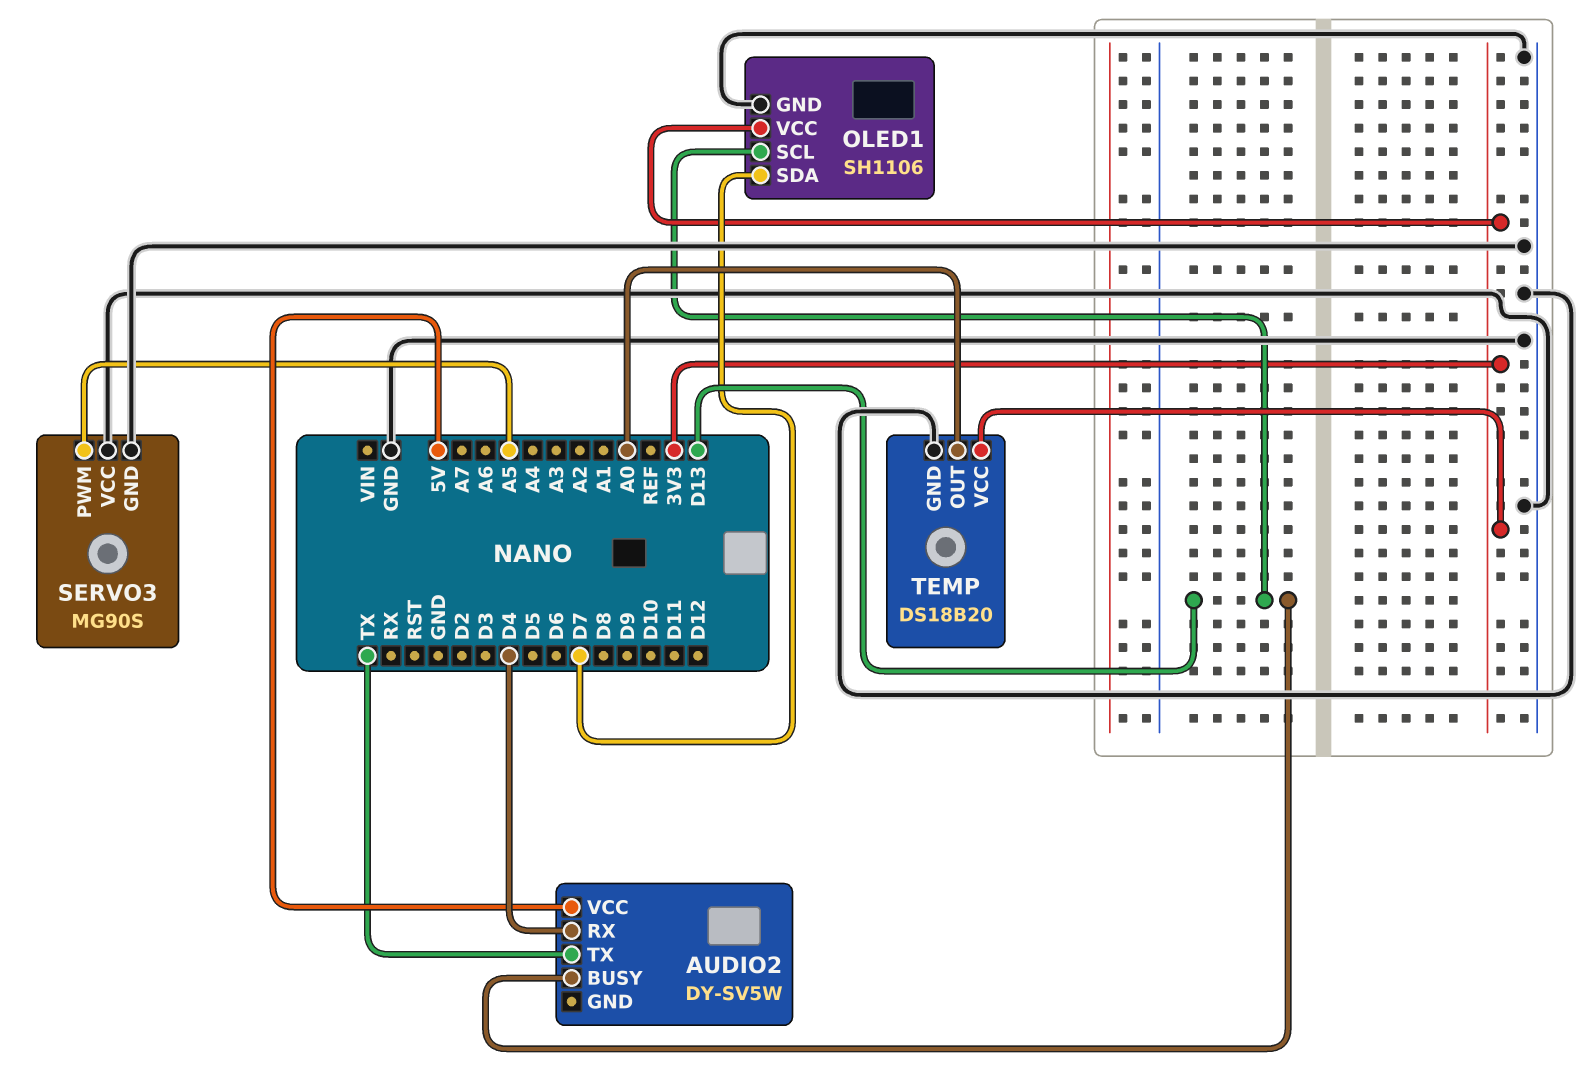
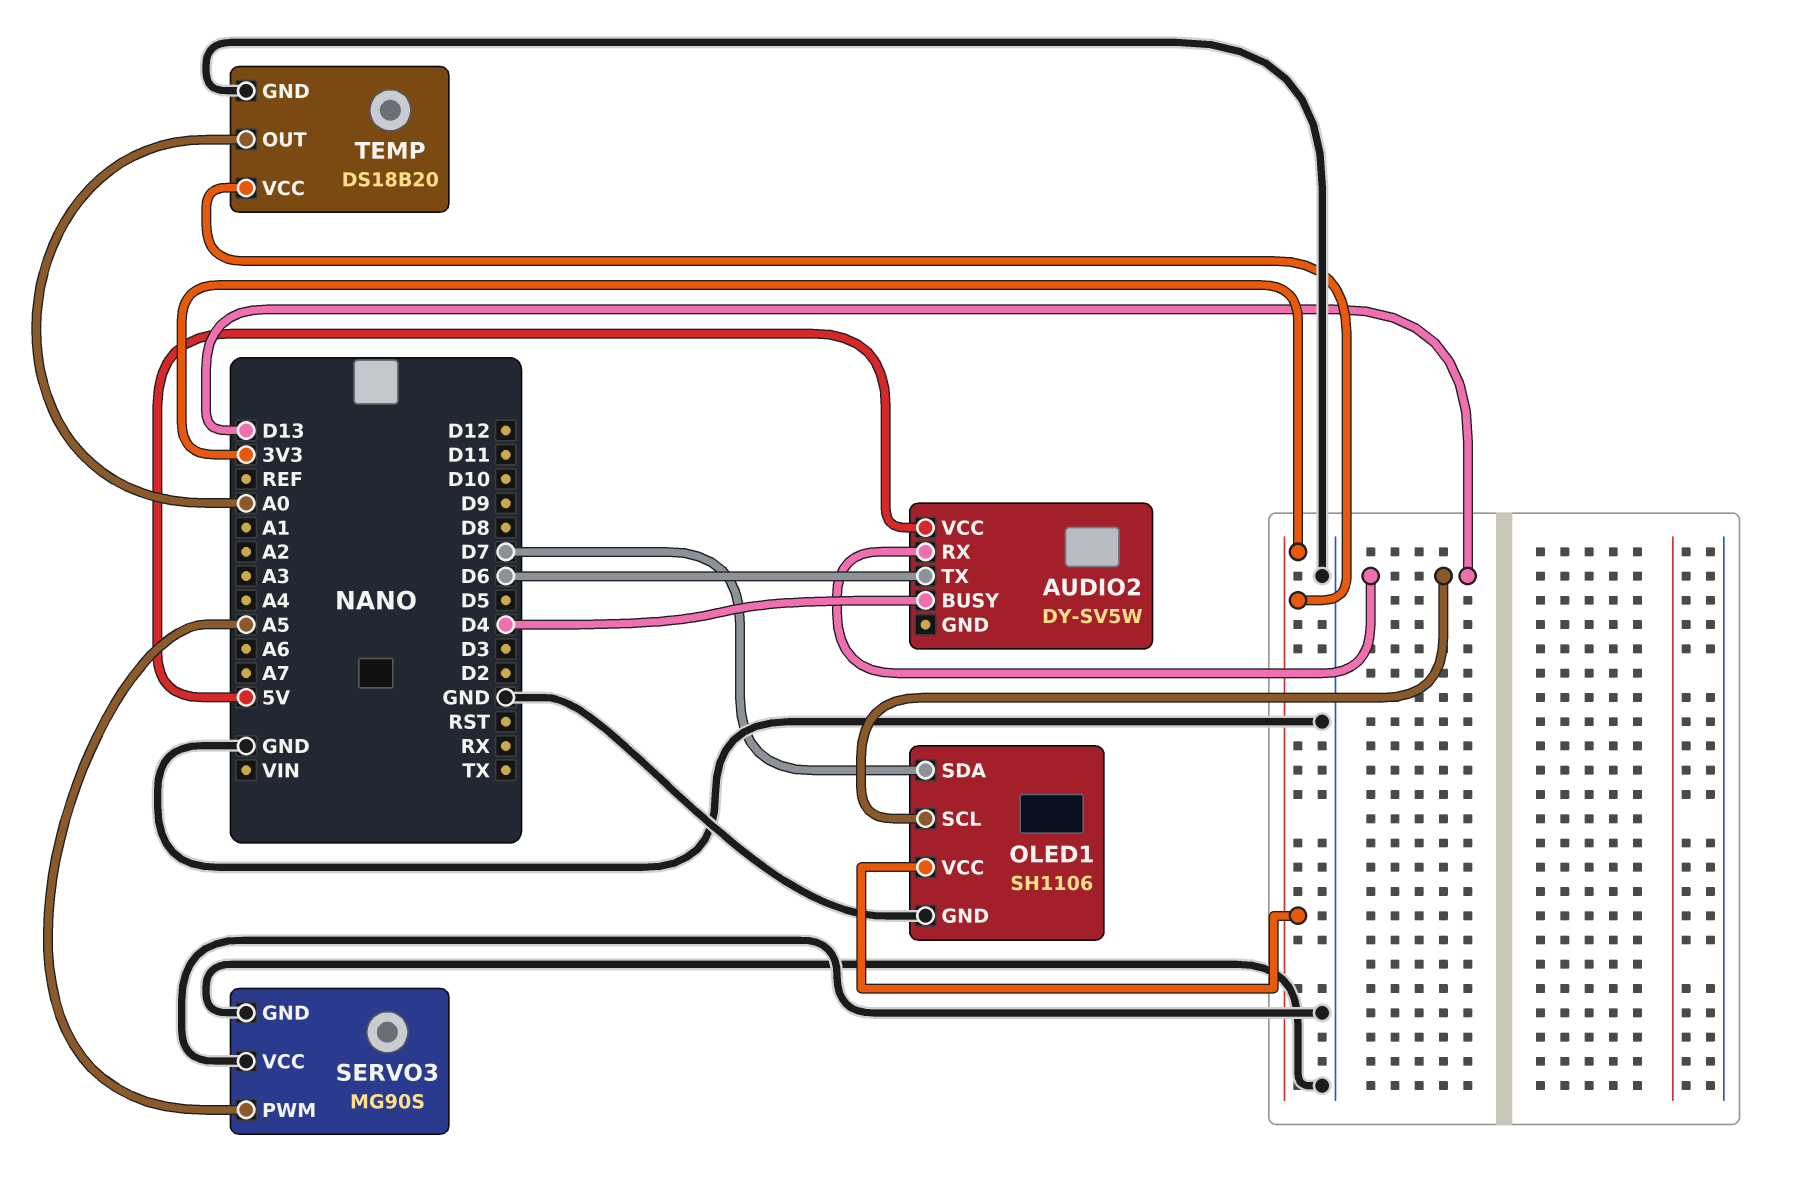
AUDIO2 pin BUSY: D13 -> D4
AUDIO2 pin RX: D4 -> D13
AUDIO2 pin TX: TX -> D6

